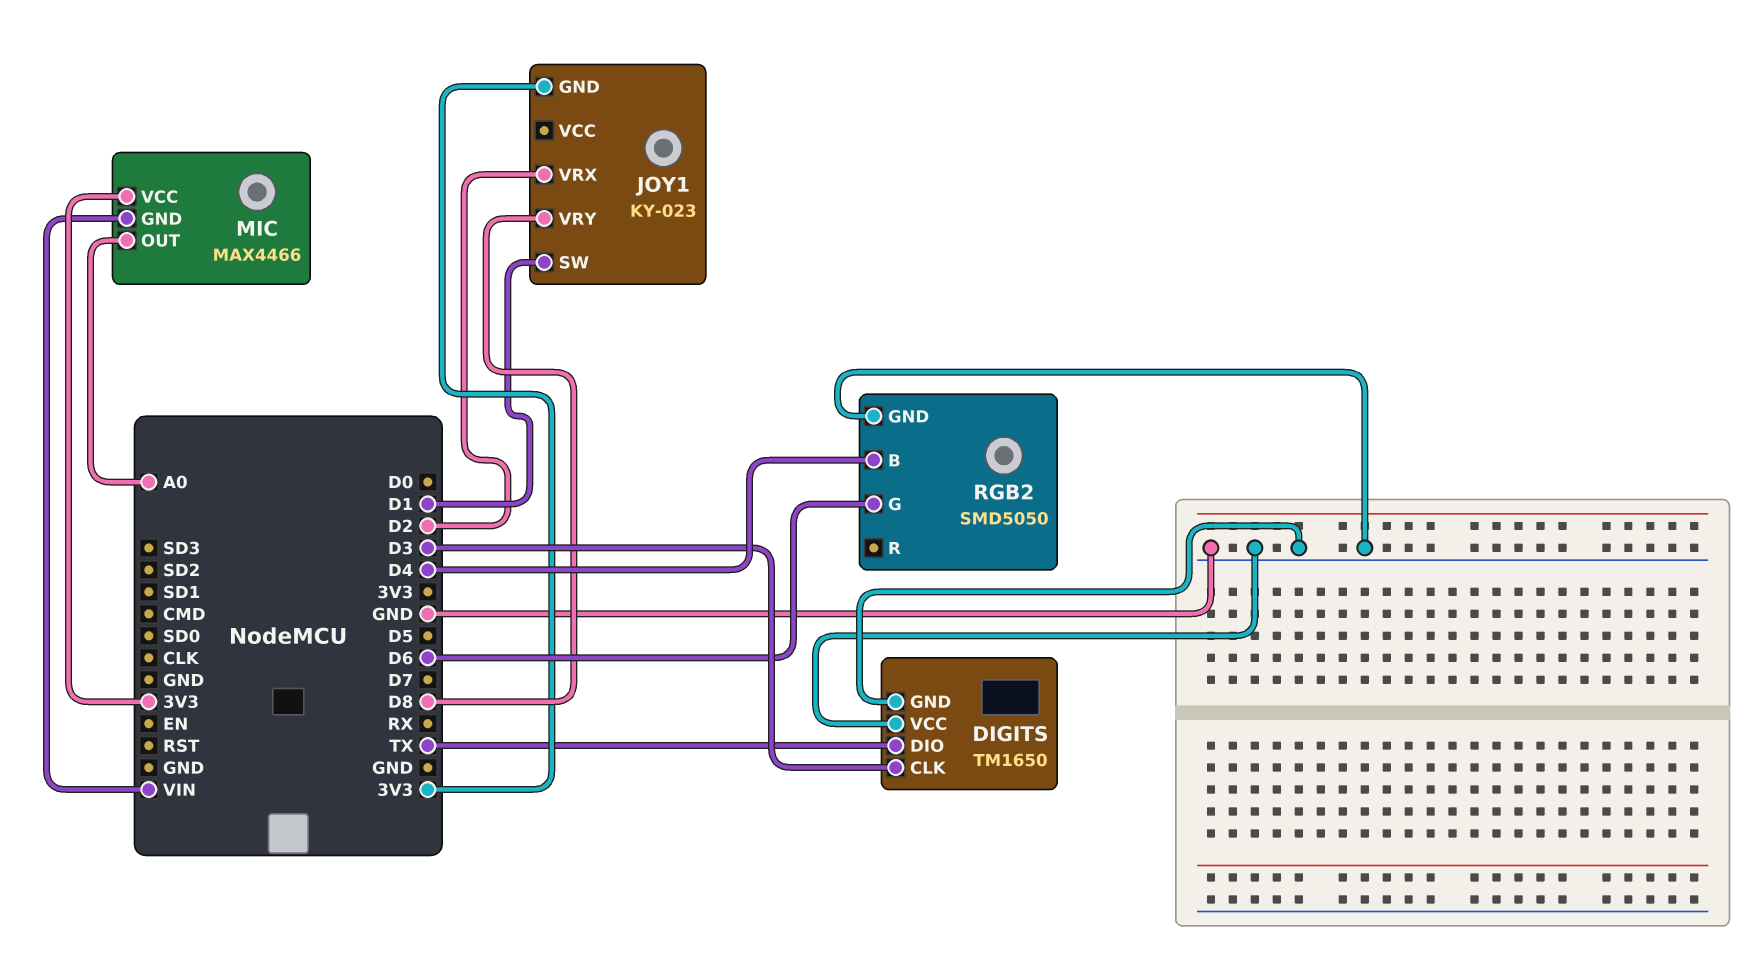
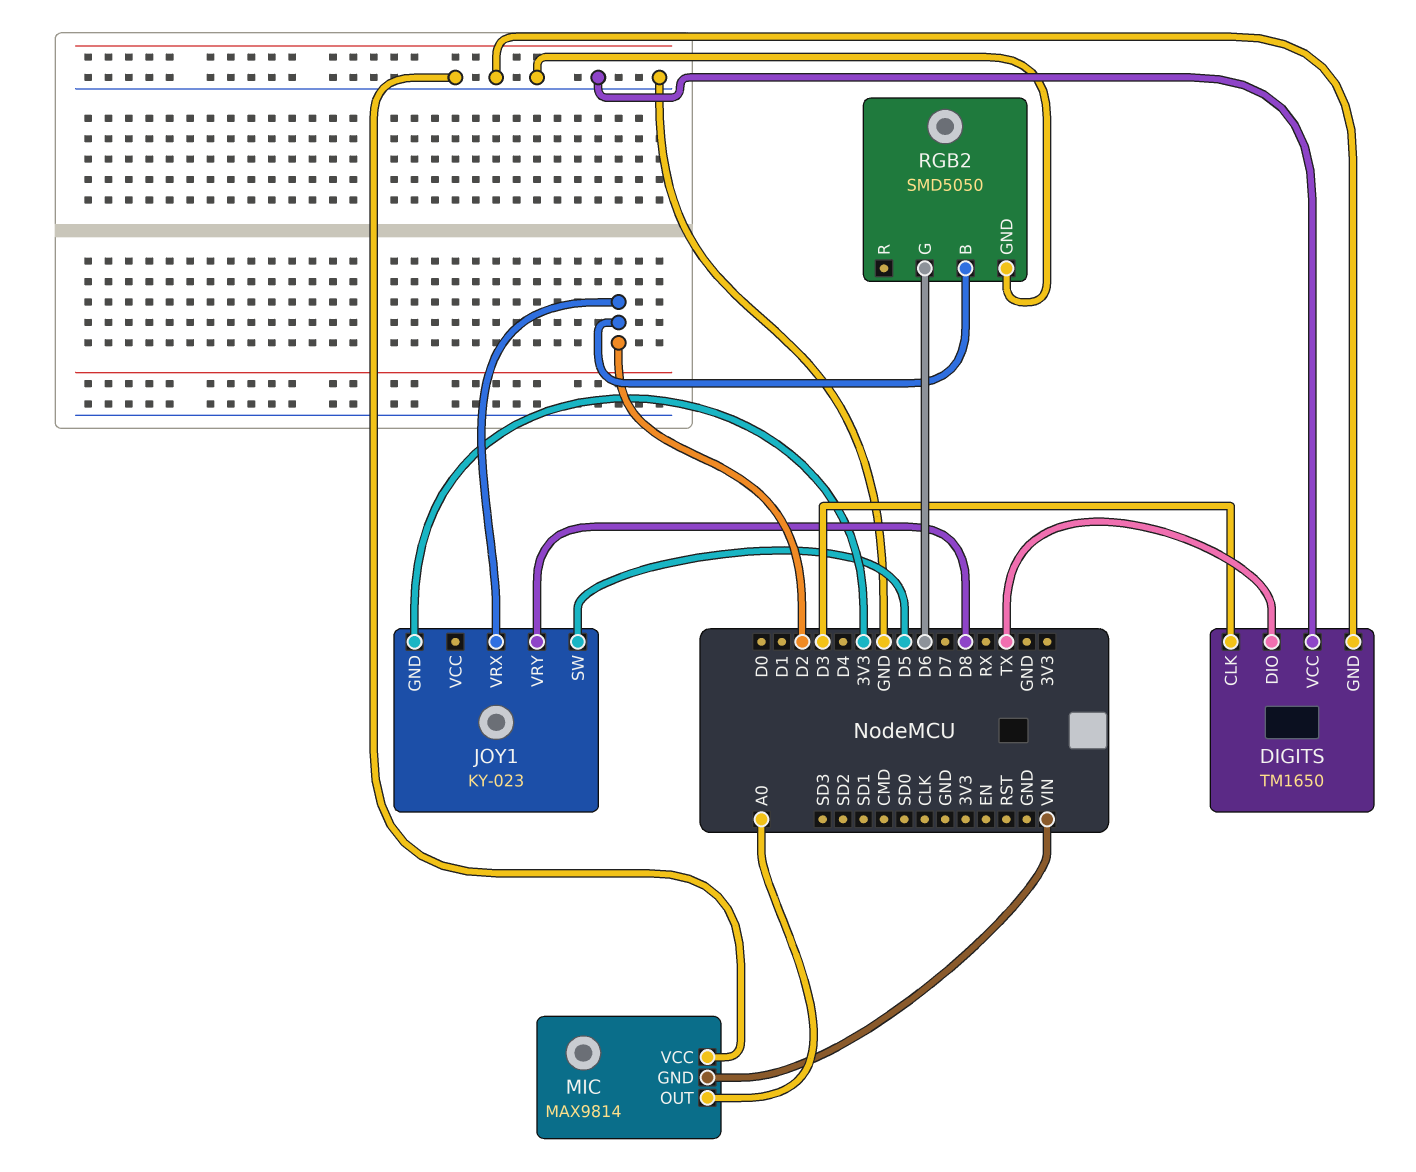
JOY1 pin SW: D1 -> D5
MIC: MAX4466 -> MAX9814
MIC pin VCC: 3V3 -> GND
RGB2 pin B: D4 -> D2

